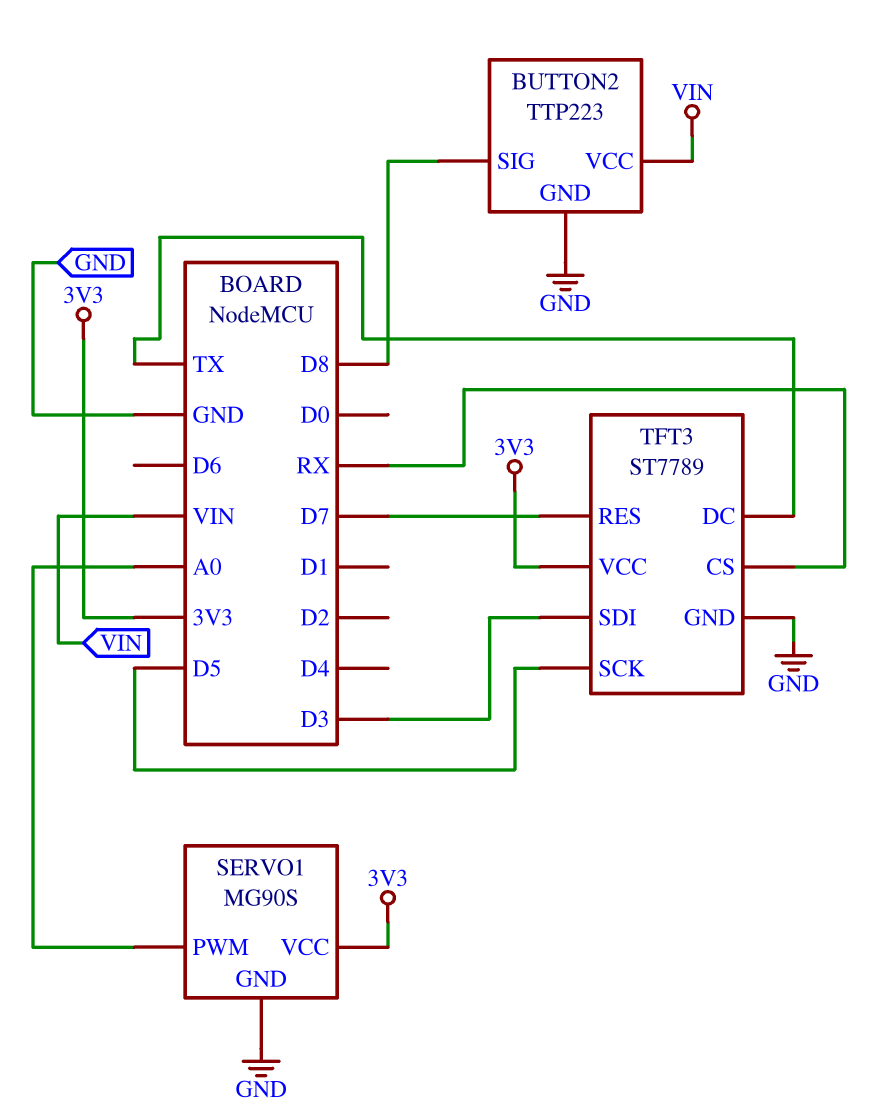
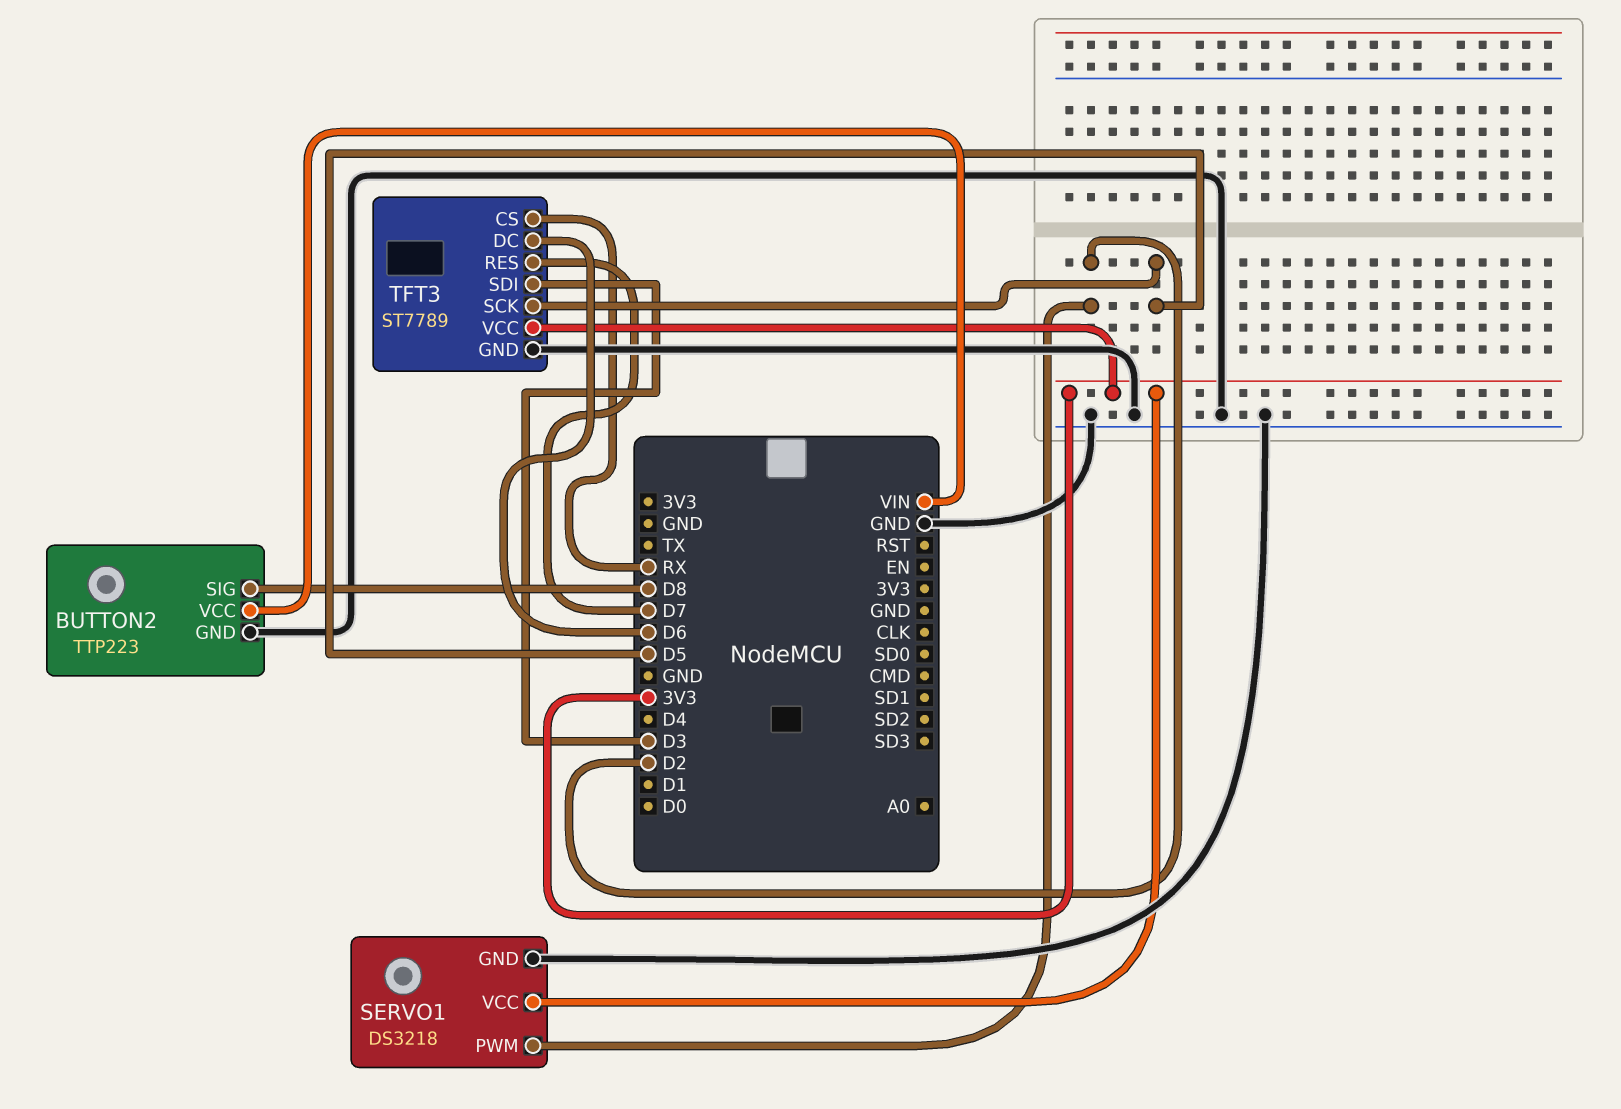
SERVO1: MG90S -> DS3218
SERVO1 pin PWM: A0 -> D2
TFT3 pin DC: TX -> D6

